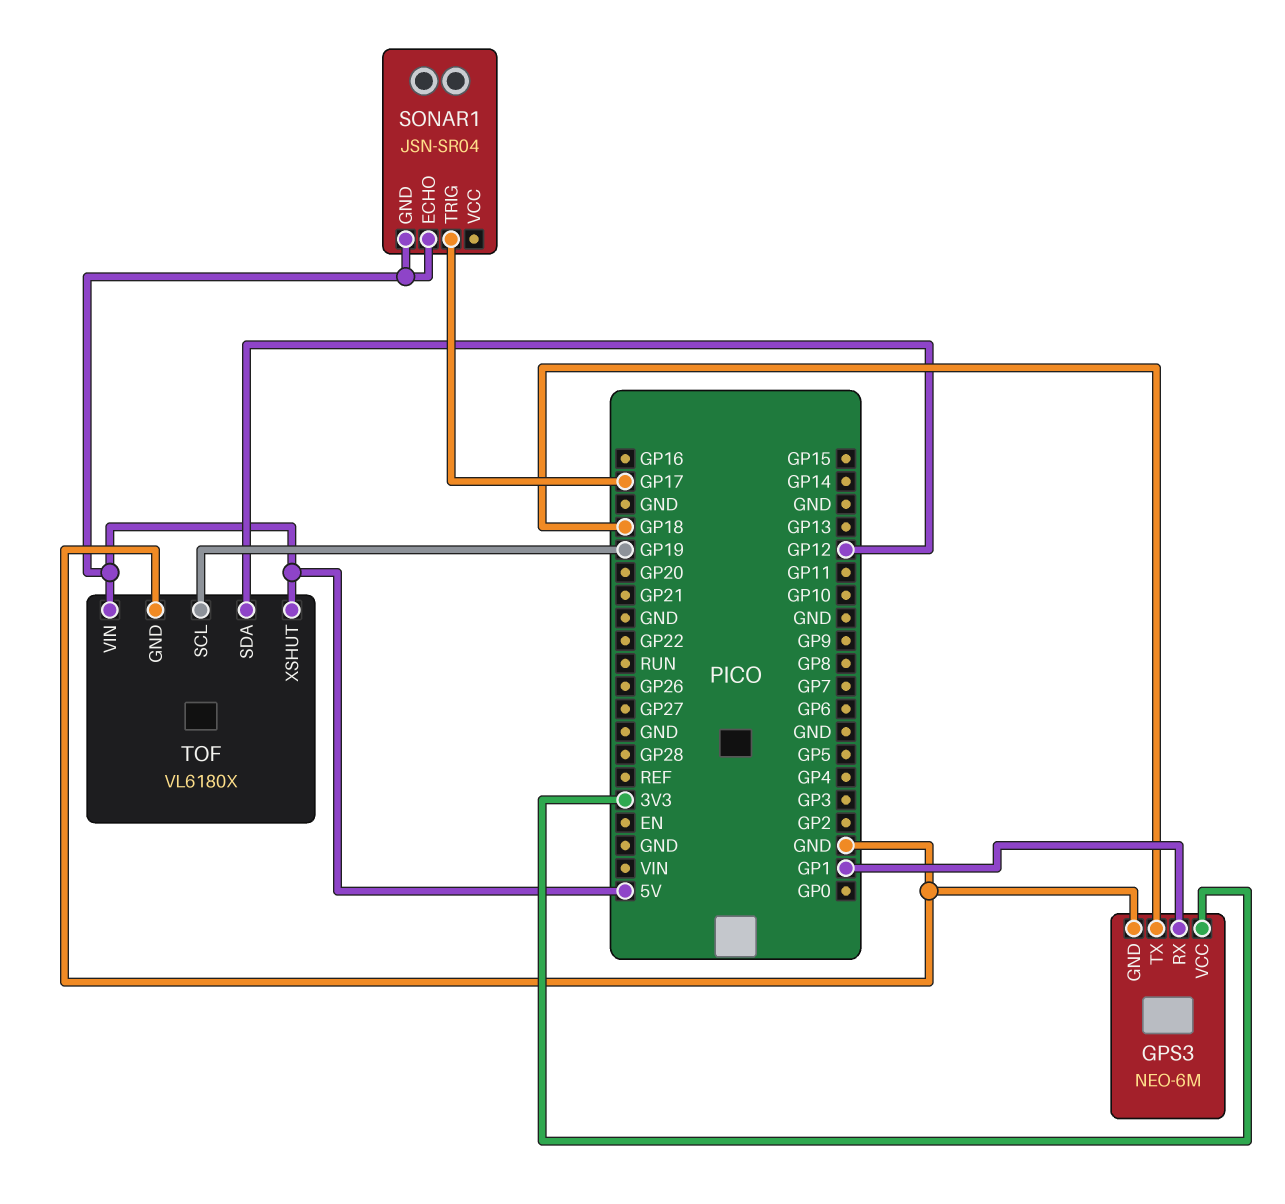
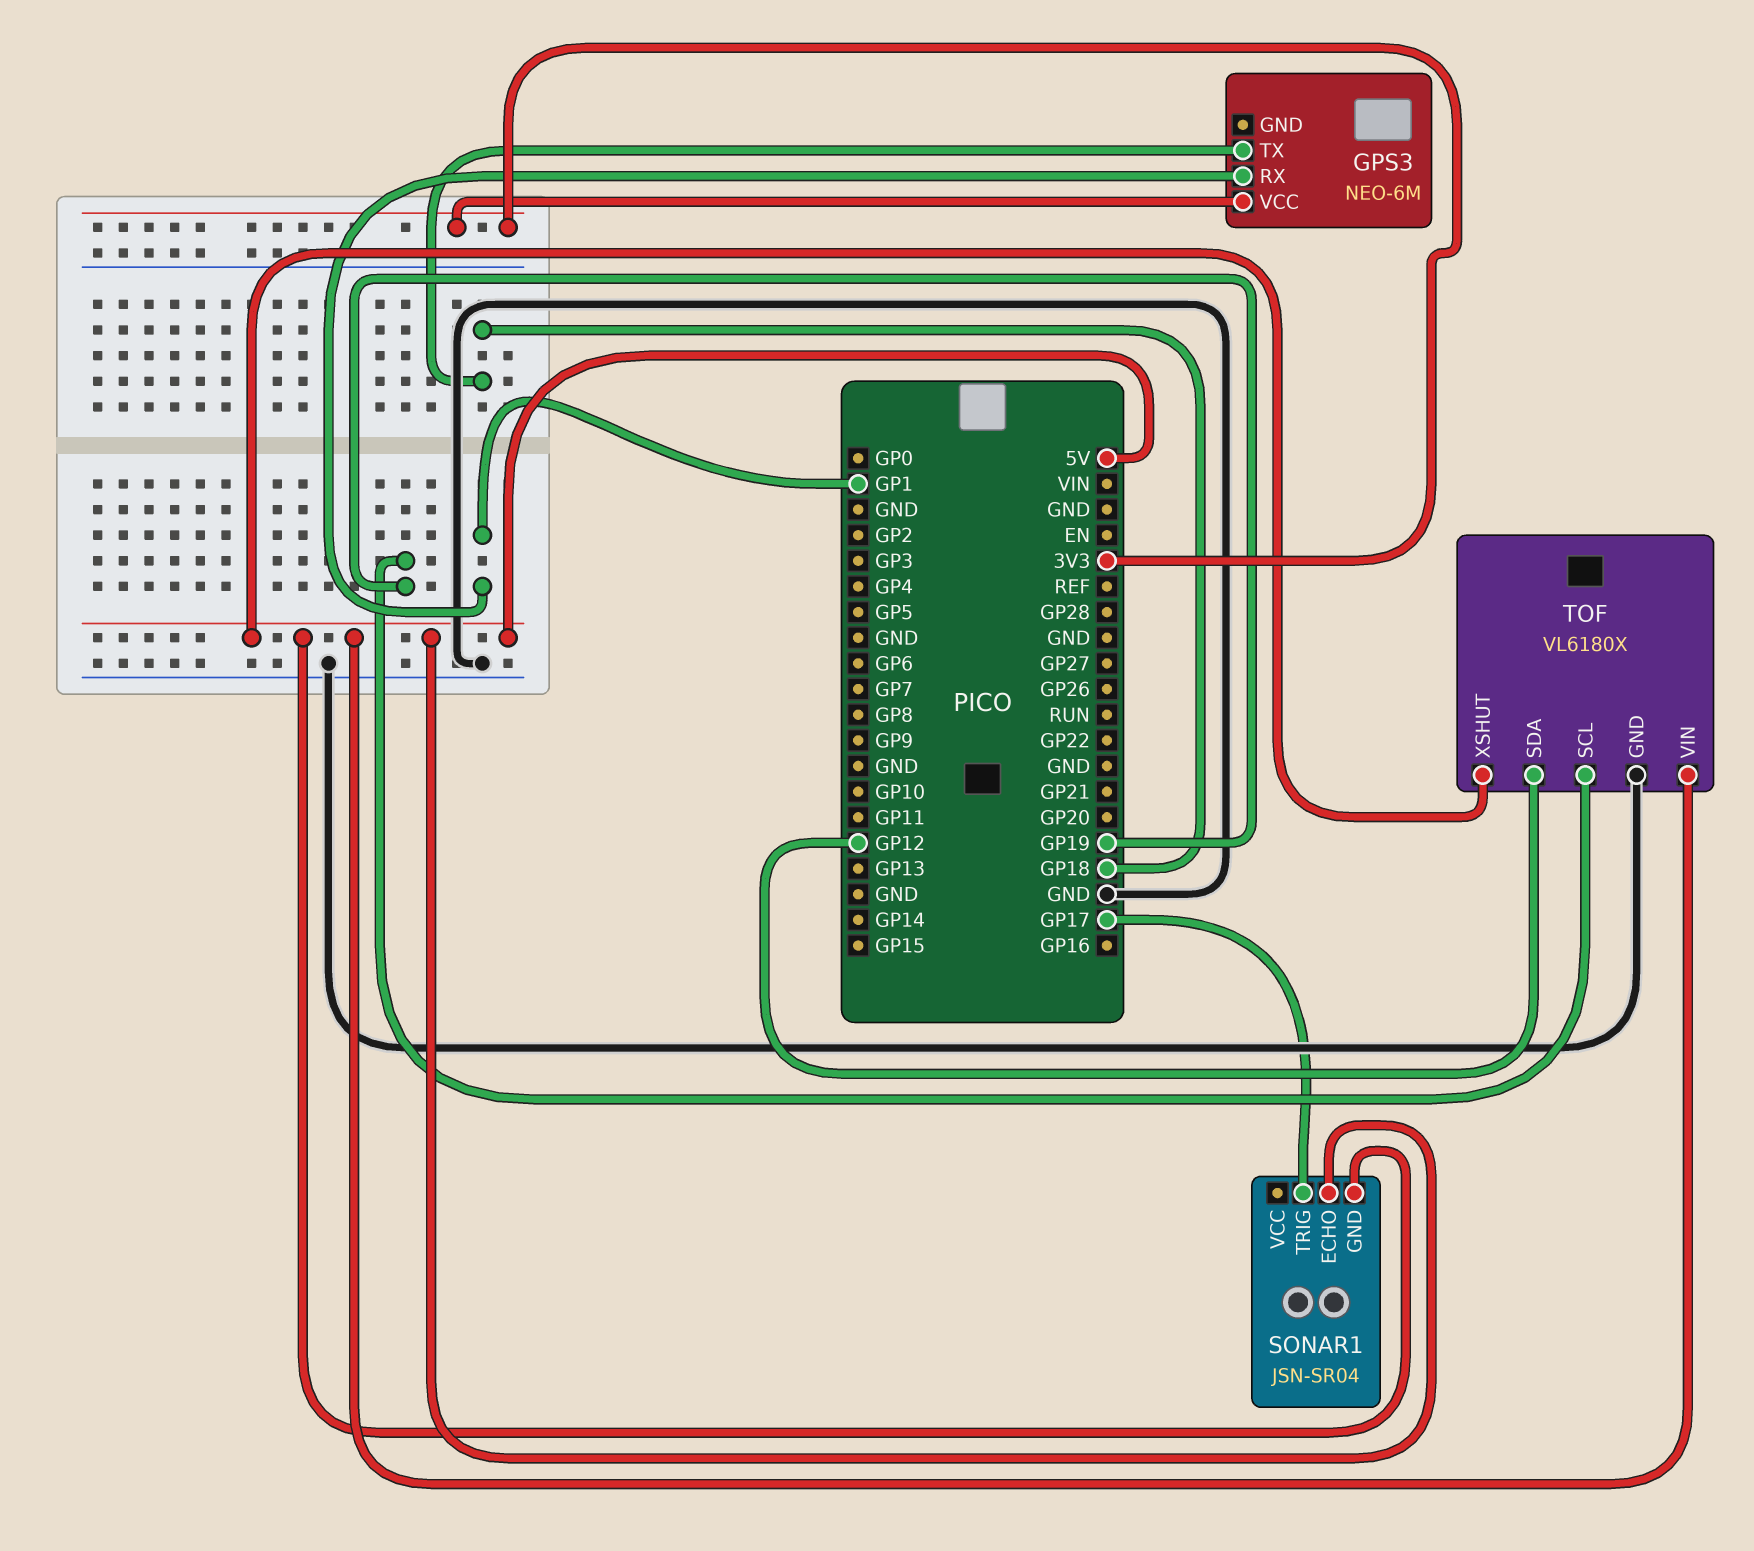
GPS3 pin GND: GND -> none

